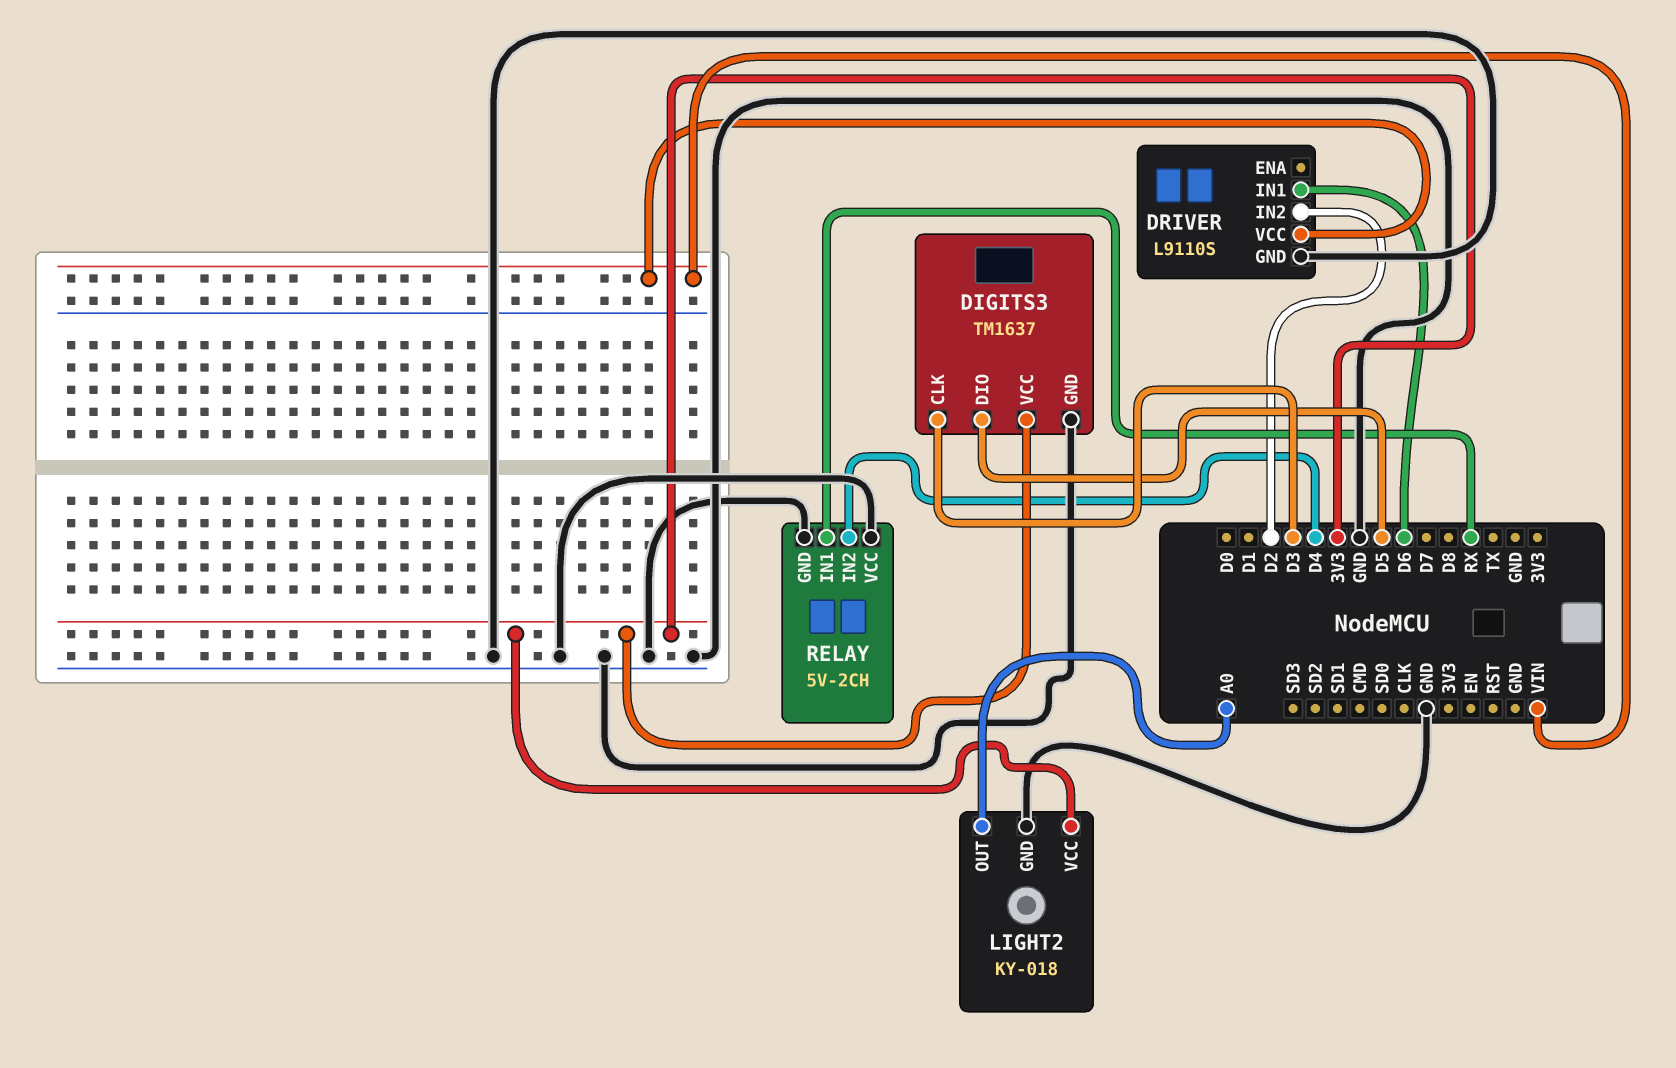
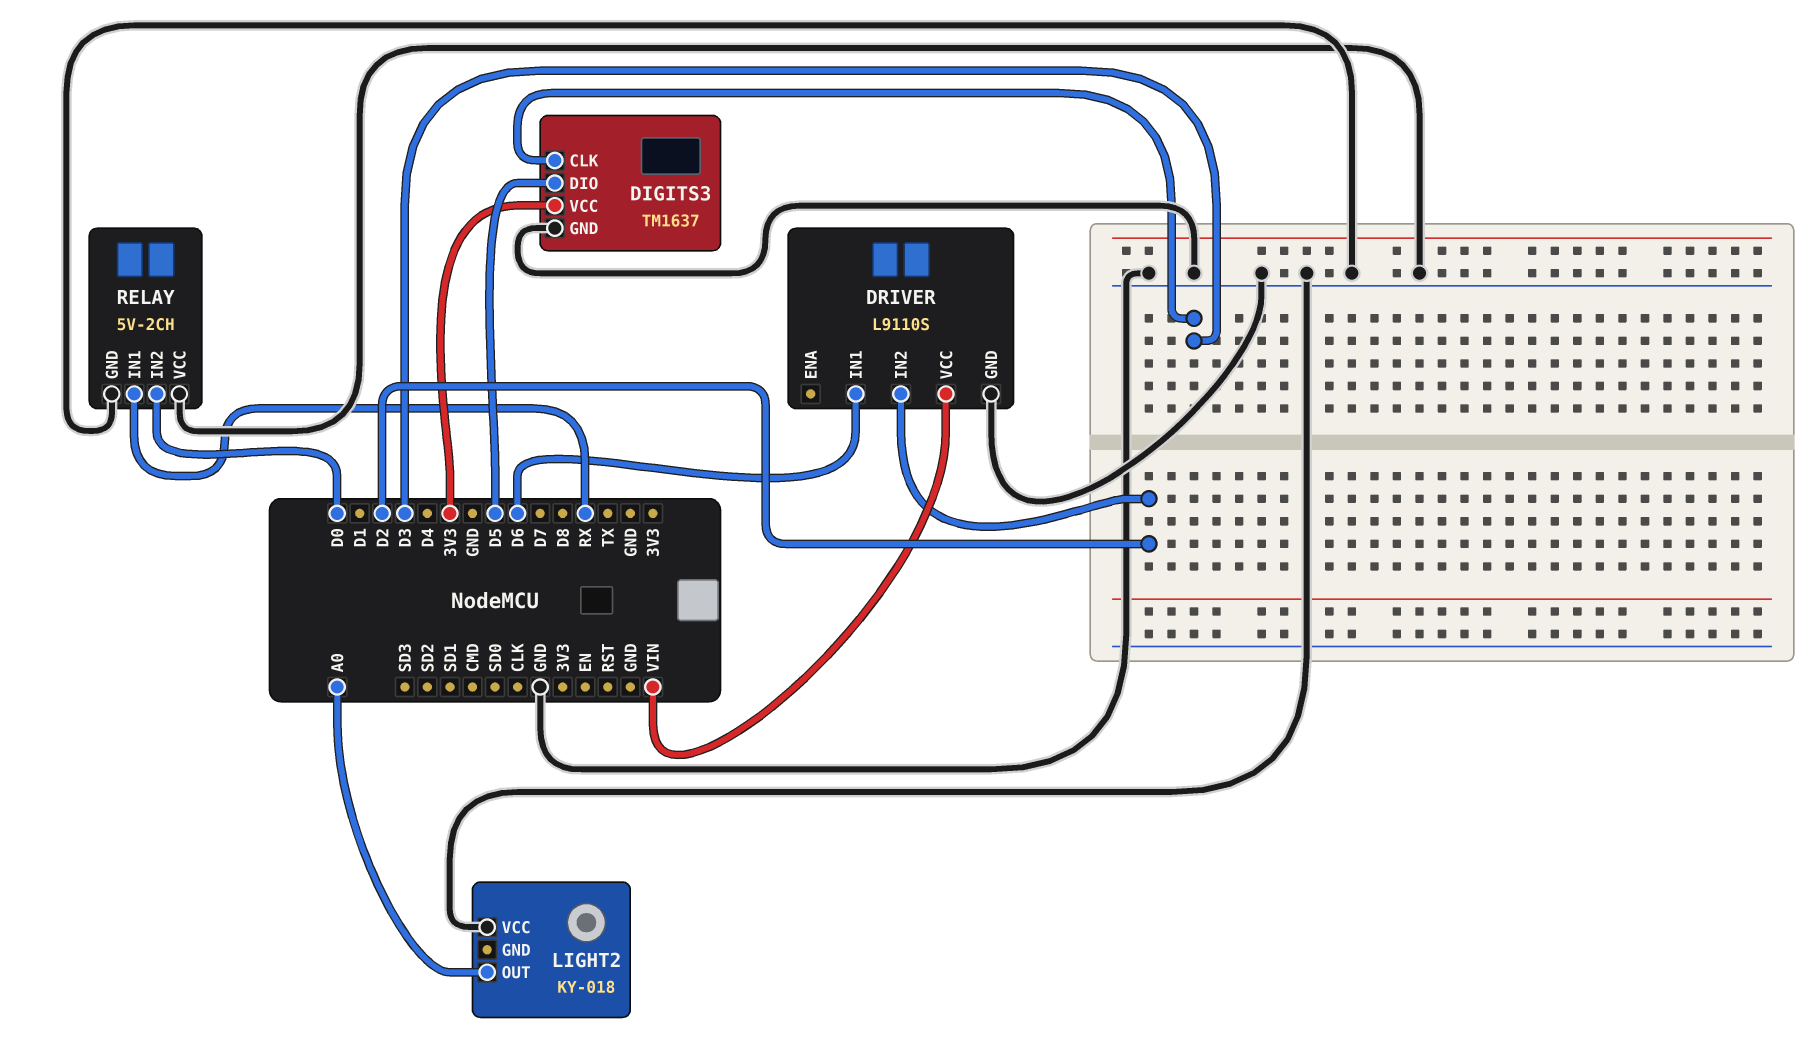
LIGHT2 pin GND: GND -> none
LIGHT2 pin VCC: 3V3 -> GND
RELAY pin IN2: D4 -> D0

